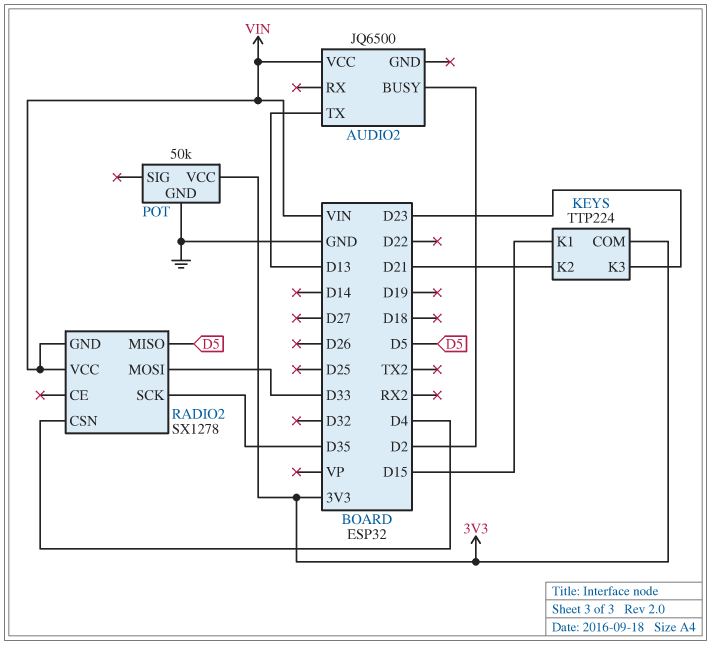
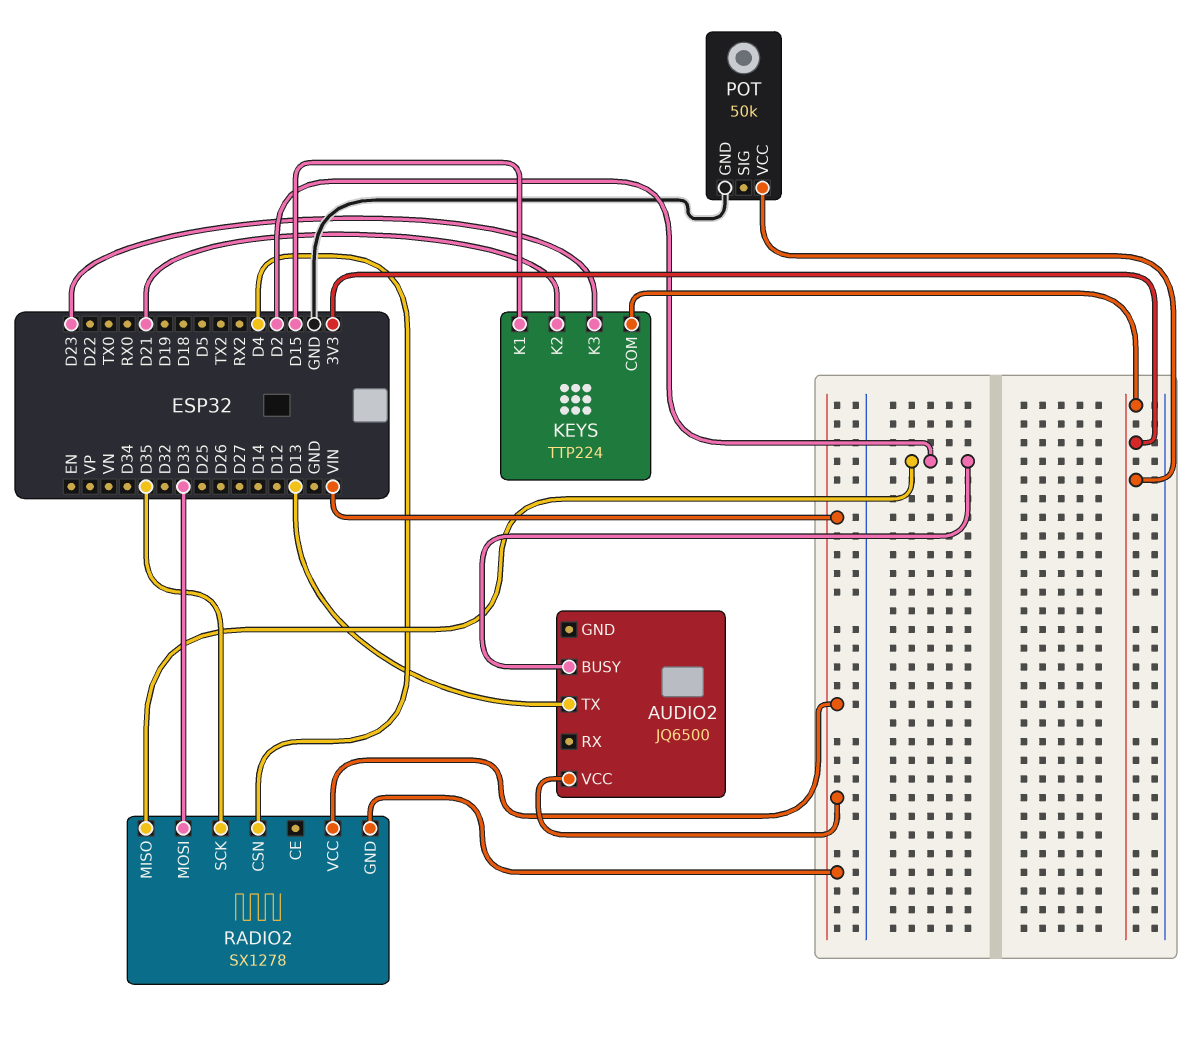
RADIO2 pin MISO: D5 -> D2

